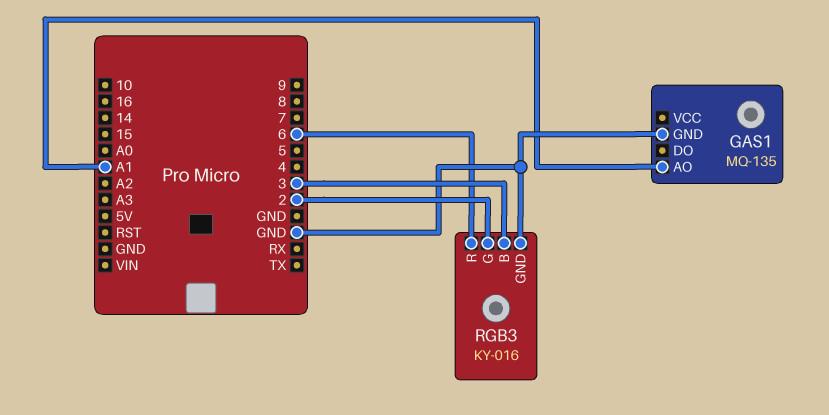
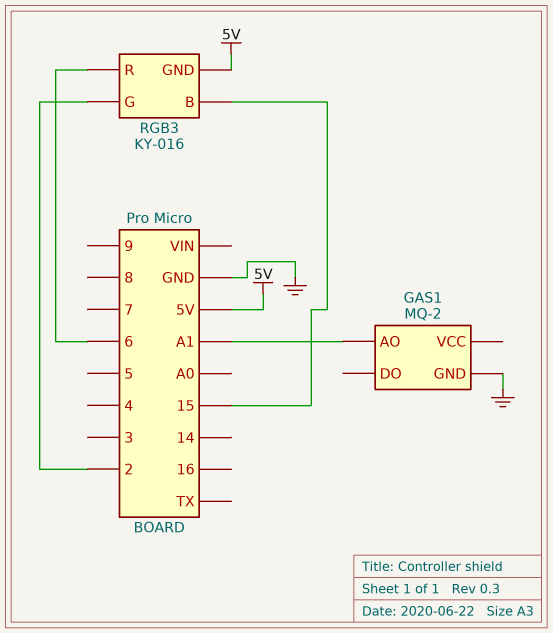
GAS1: MQ-135 -> MQ-2
RGB3 pin B: 3 -> 15
RGB3 pin GND: GND -> 5V

